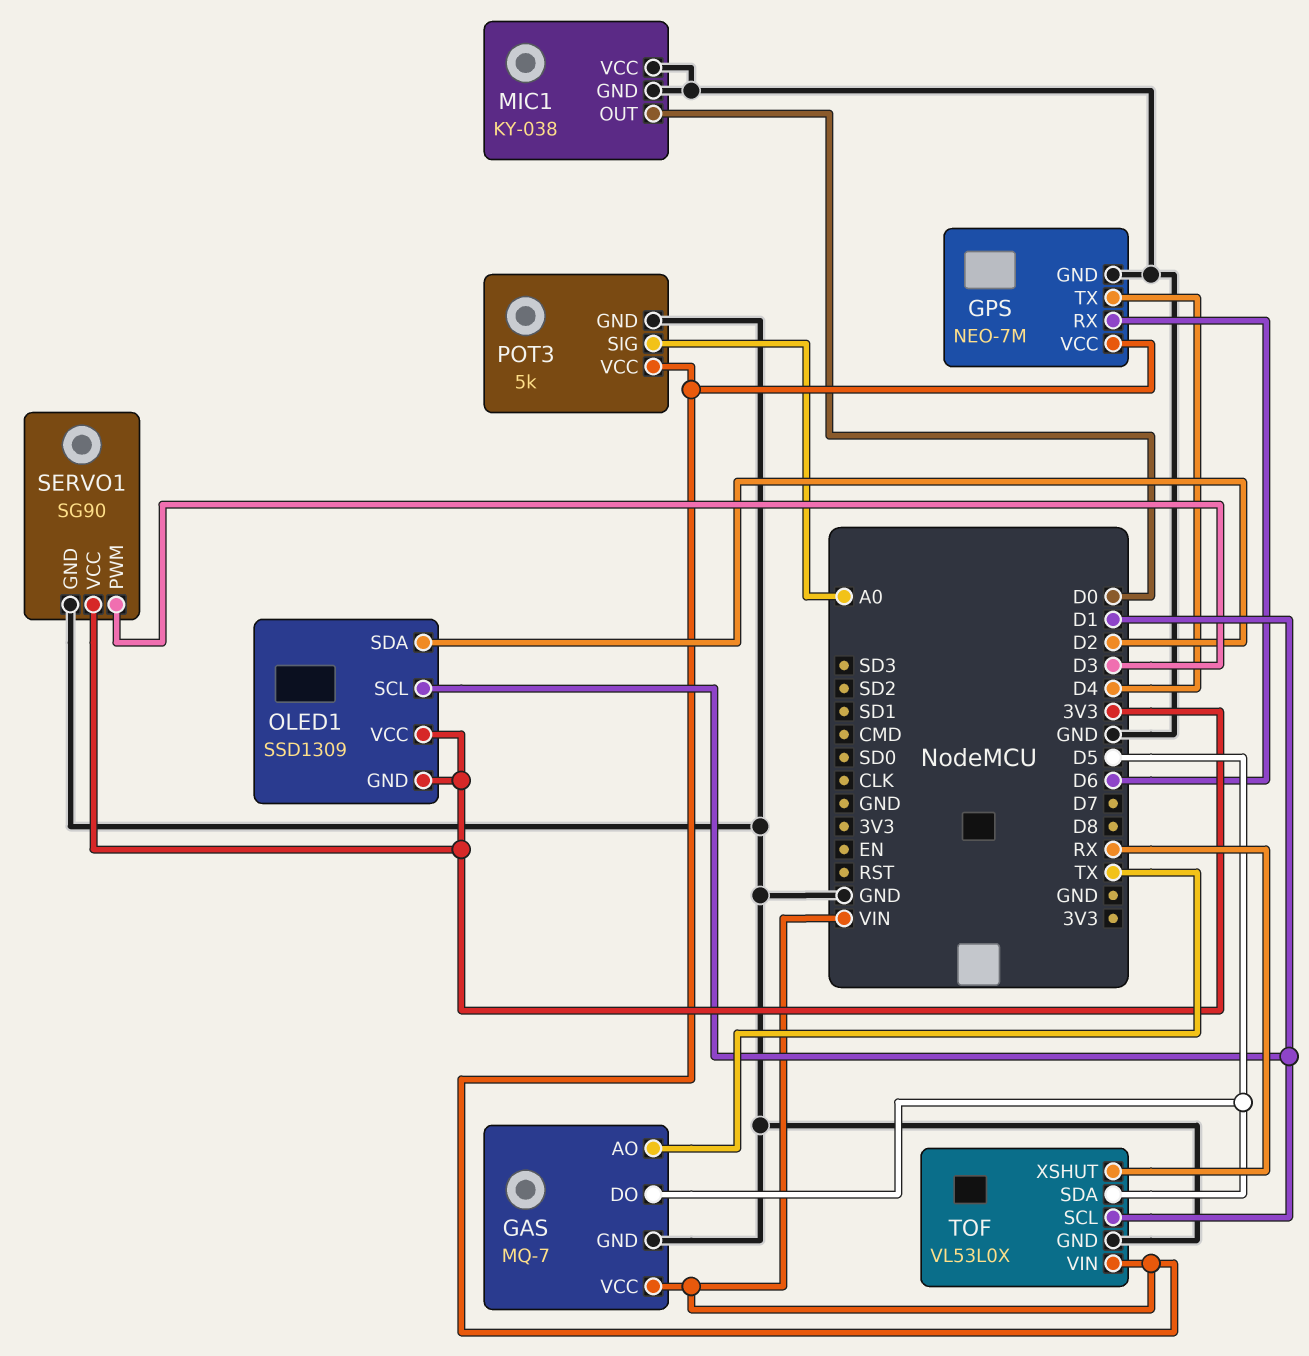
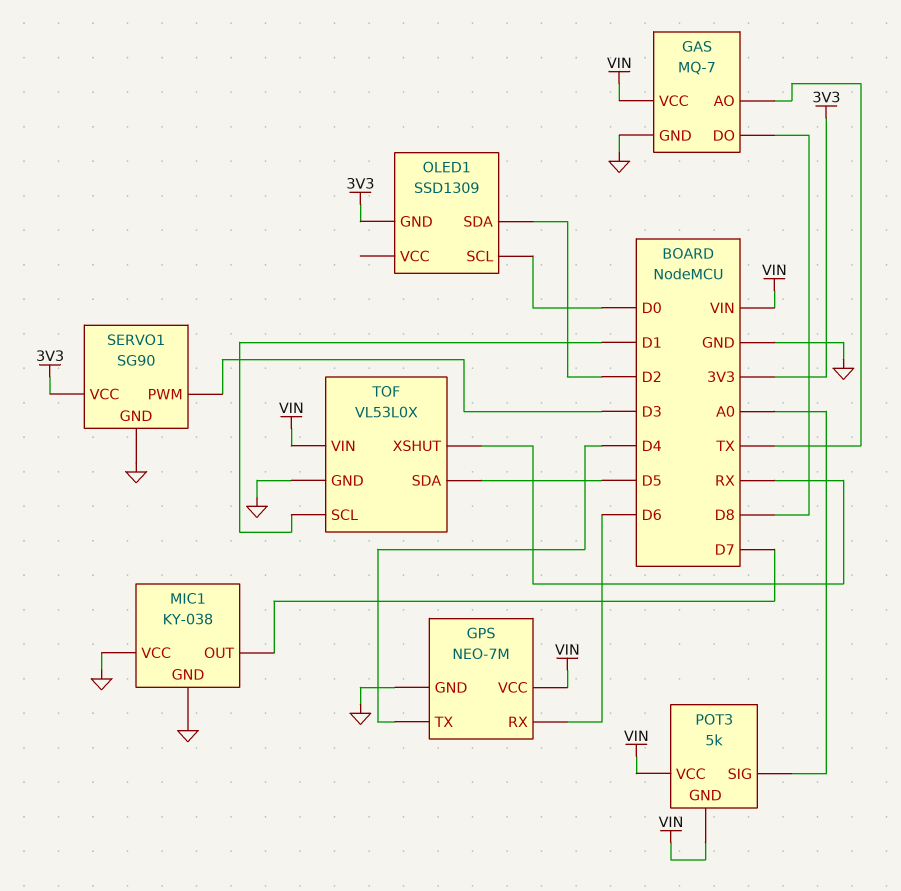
GAS pin DO: D5 -> D8
MIC1 pin OUT: D0 -> D7
OLED1 pin SCL: D1 -> D0
OLED1 pin VCC: 3V3 -> none
POT3 pin GND: GND -> VIN

